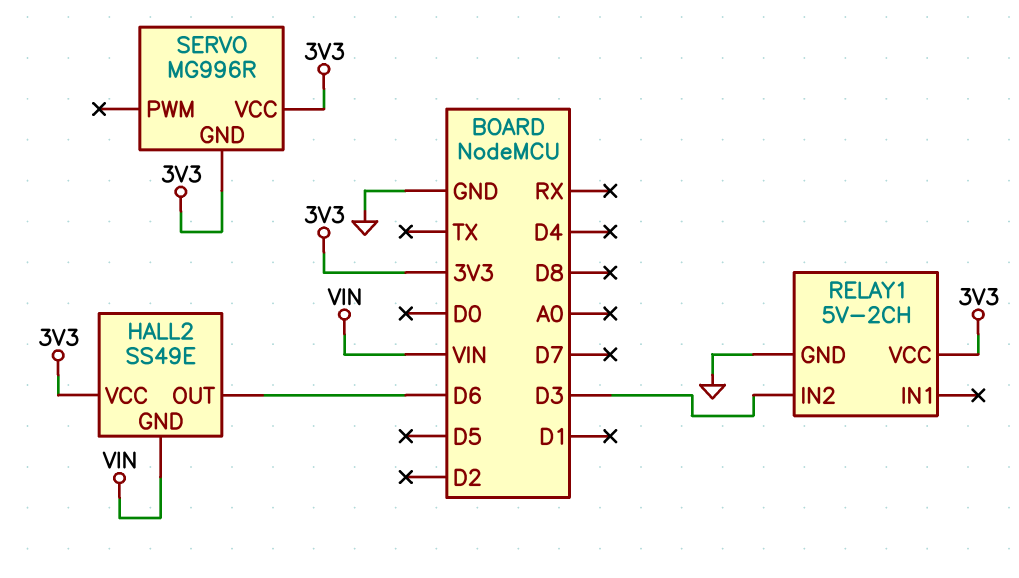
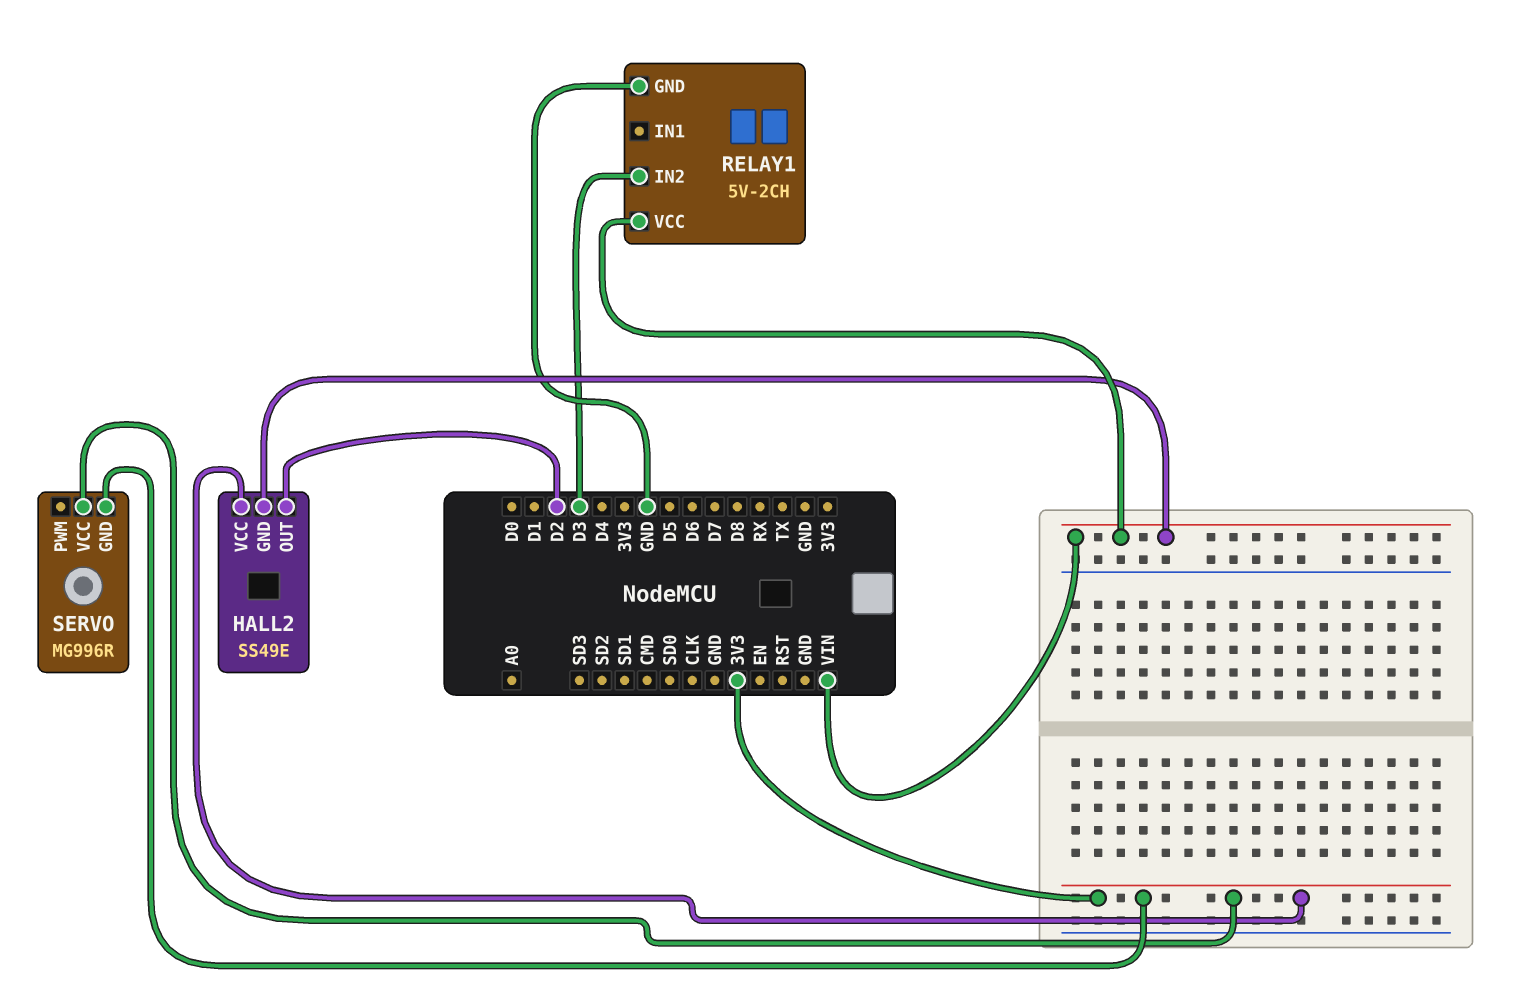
HALL2 pin OUT: D6 -> D2
RELAY1 pin VCC: 3V3 -> VIN

